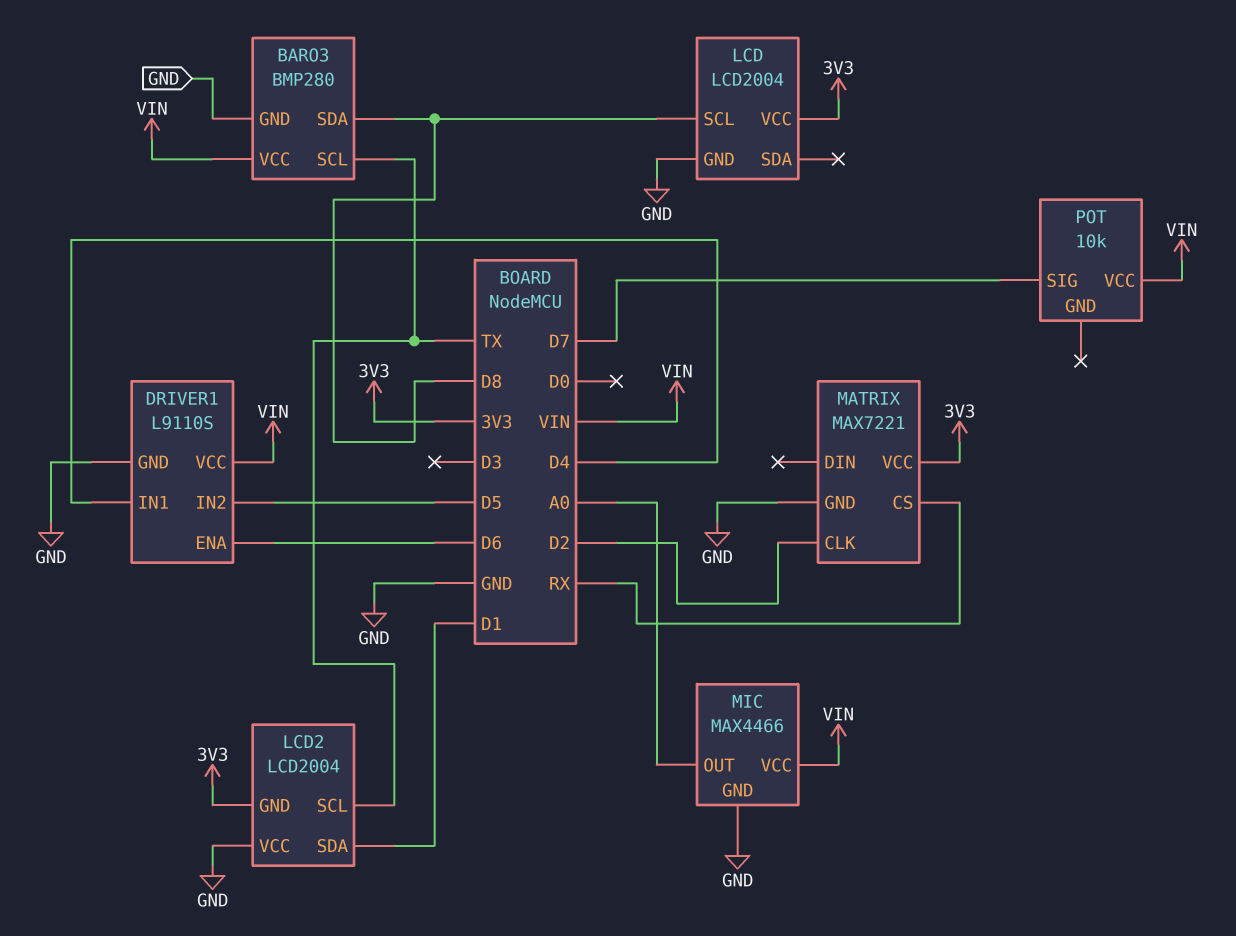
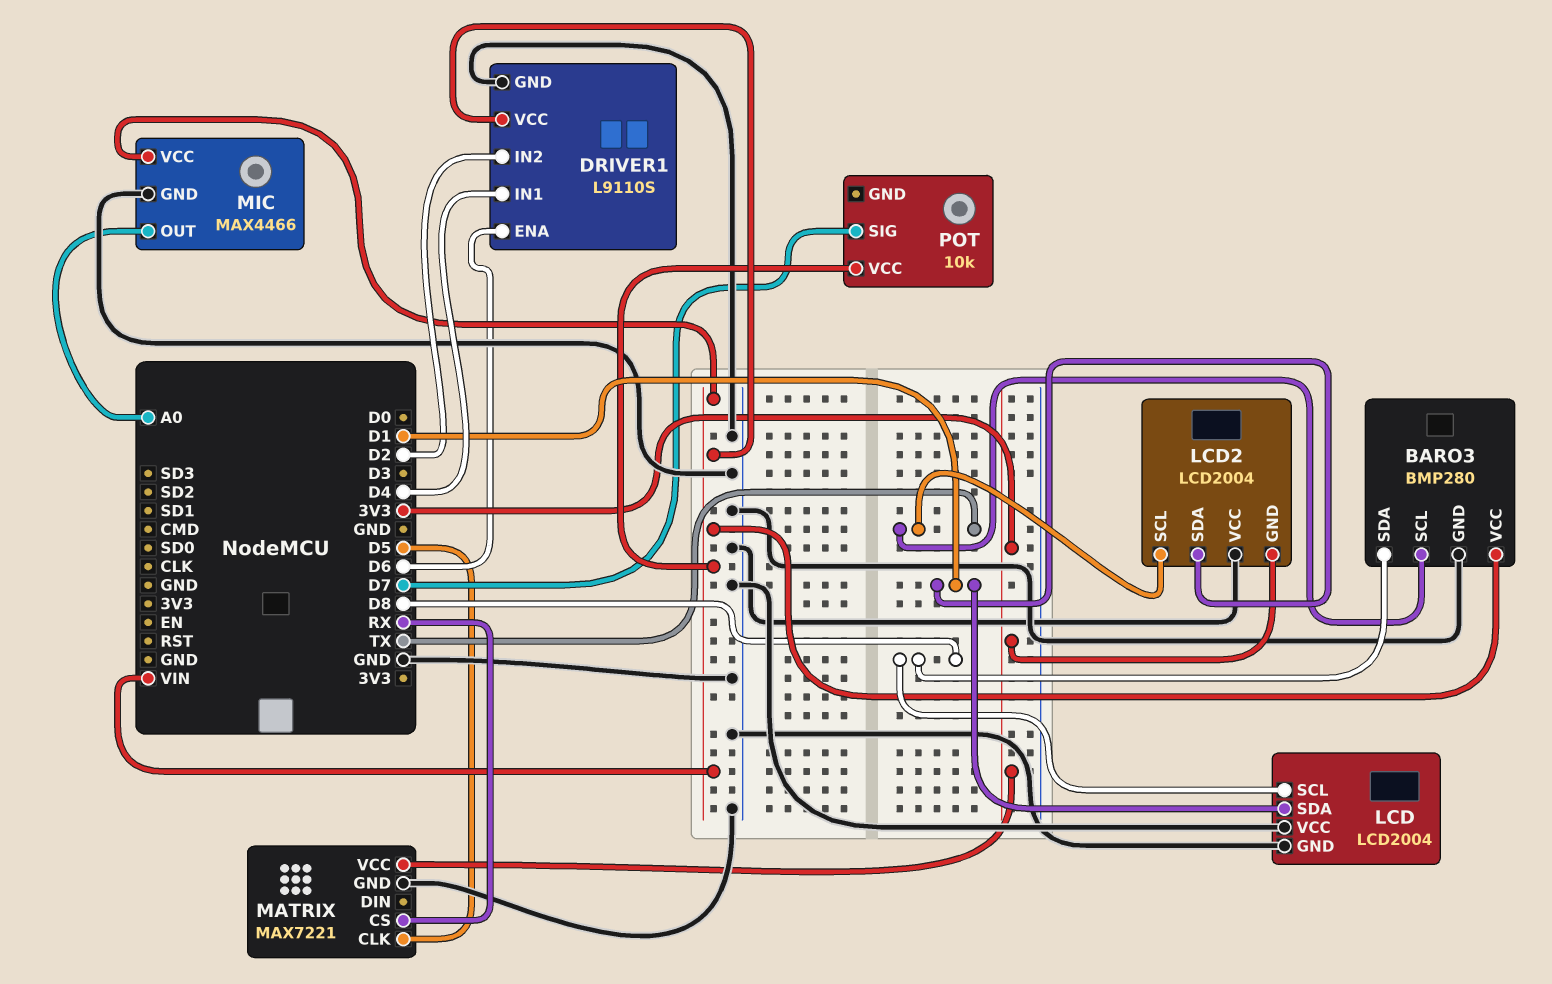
DRIVER1 pin IN2: D5 -> D2
LCD pin SDA: none -> D1
LCD pin VCC: 3V3 -> GND
MATRIX pin CLK: D2 -> D5

